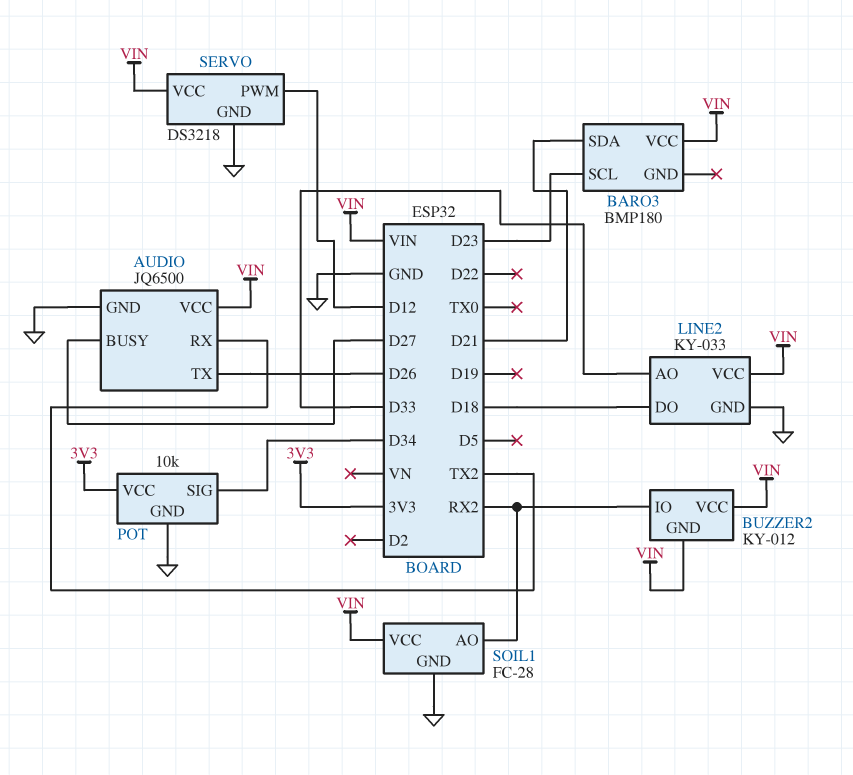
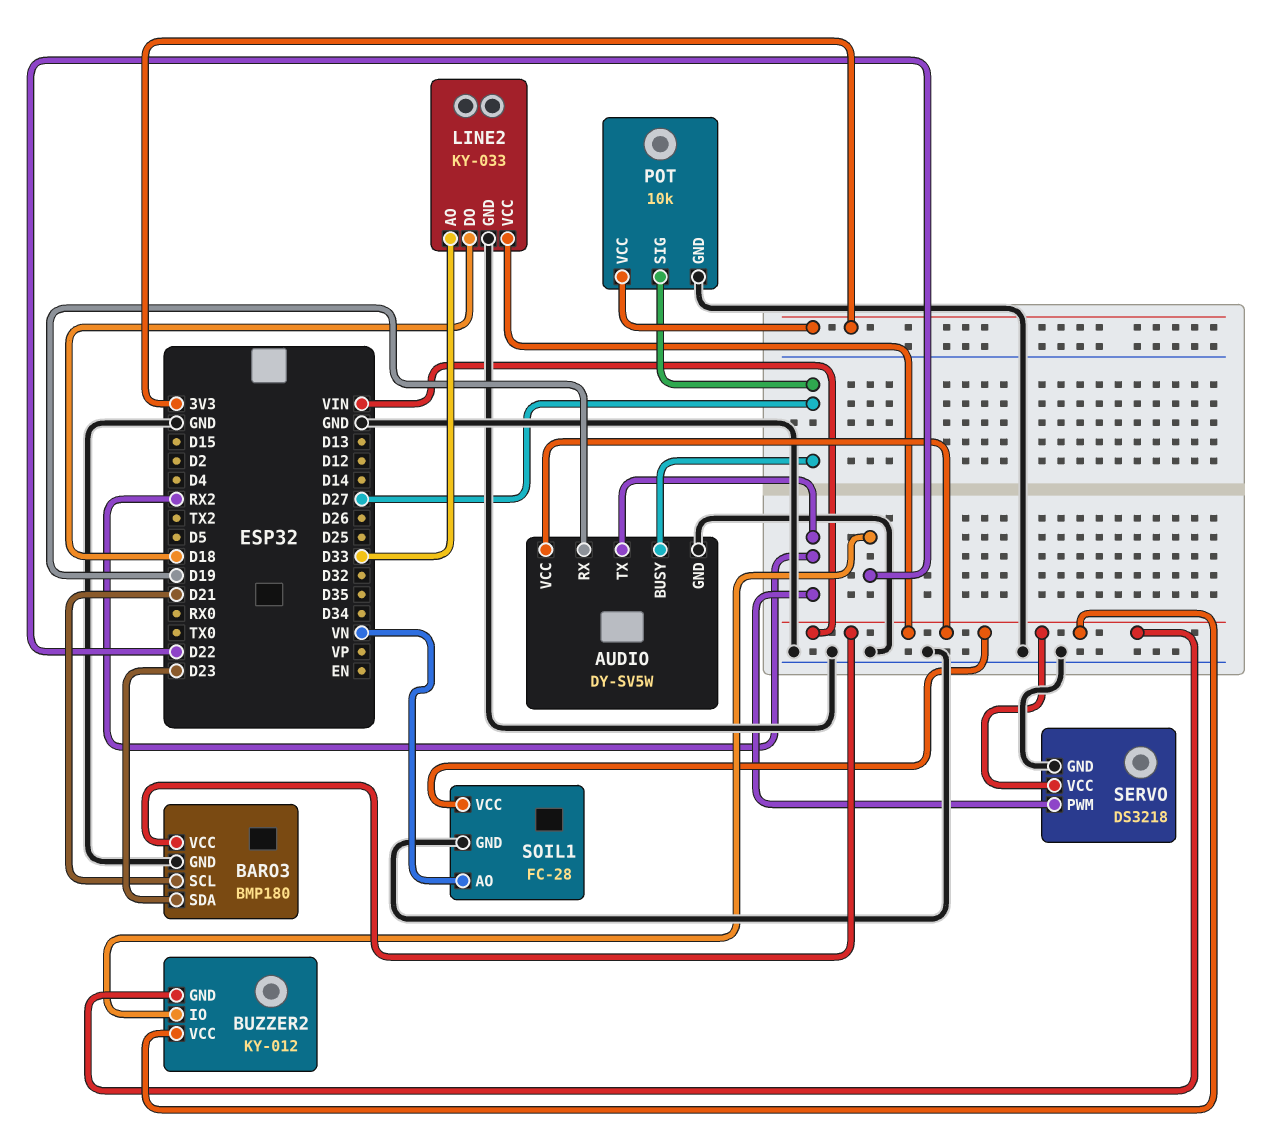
AUDIO: JQ6500 -> DY-SV5W
AUDIO pin RX: TX2 -> D19
AUDIO pin TX: D26 -> RX2
BARO3 pin GND: none -> GND
BARO3 pin SCL: D23 -> D21
BARO3 pin SDA: D21 -> D23
BUZZER2 pin IO: RX2 -> D22
POT pin SIG: D34 -> D27
SERVO pin PWM: D12 -> RX2
SOIL1 pin AO: RX2 -> VN

